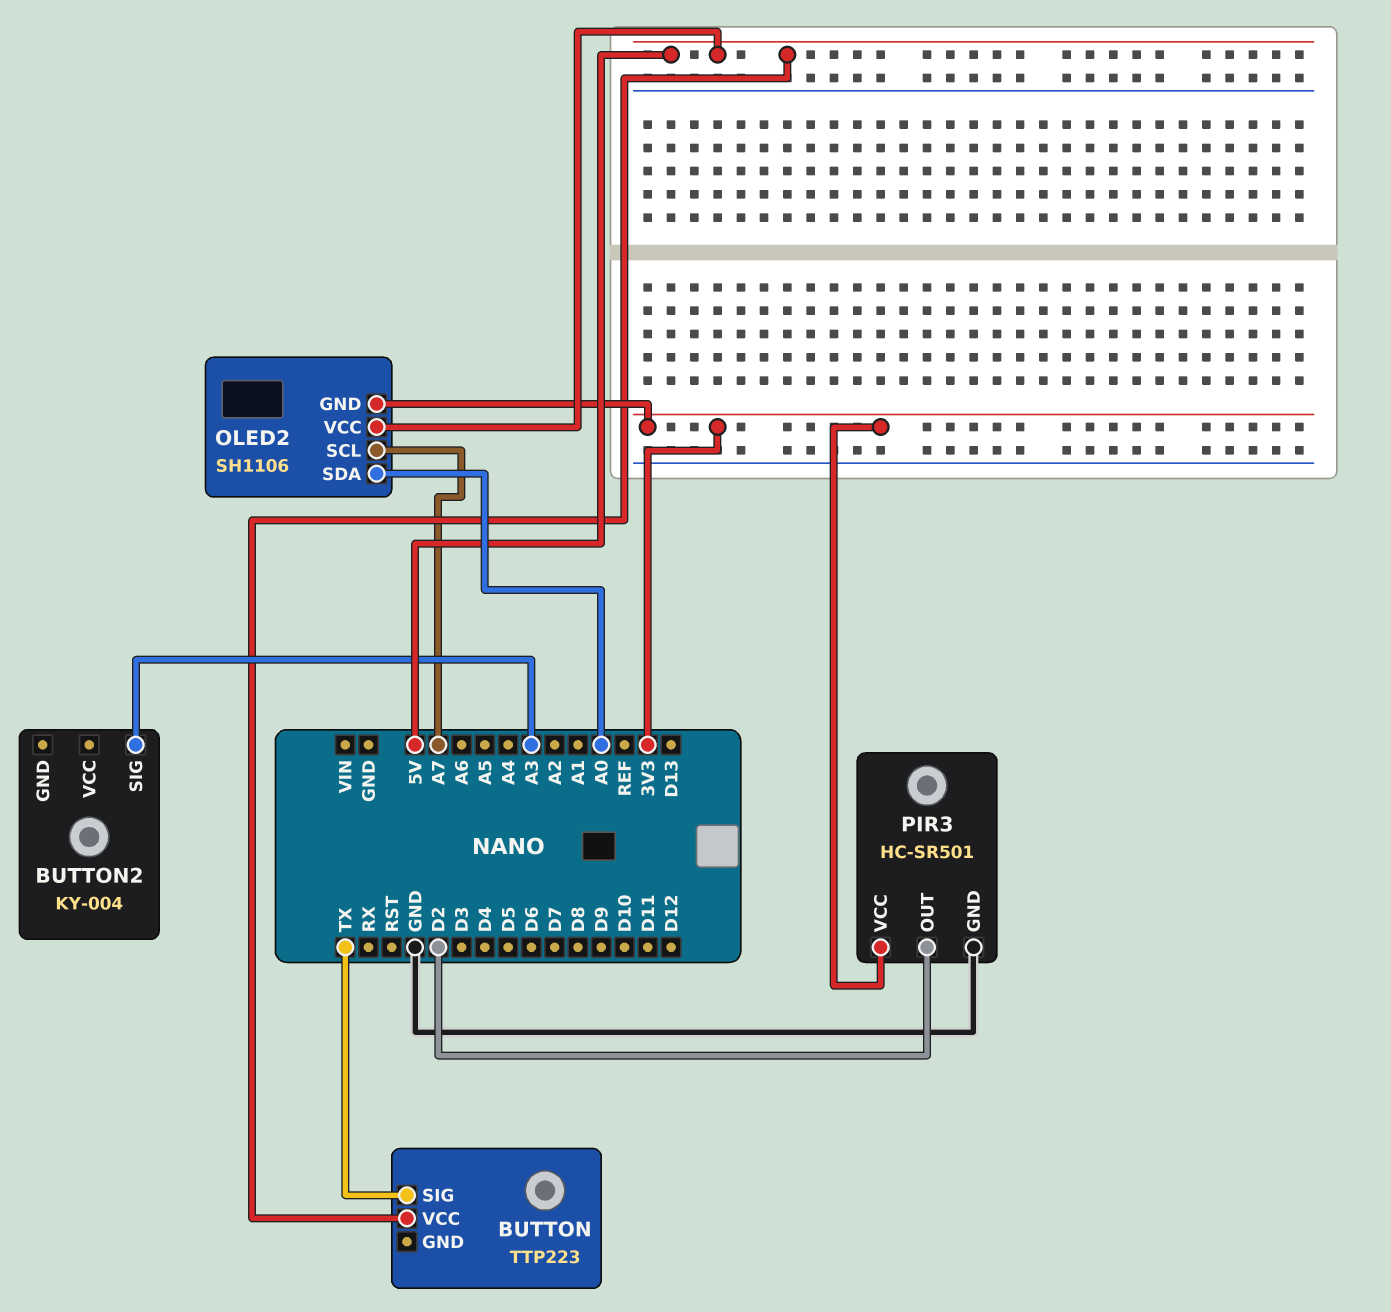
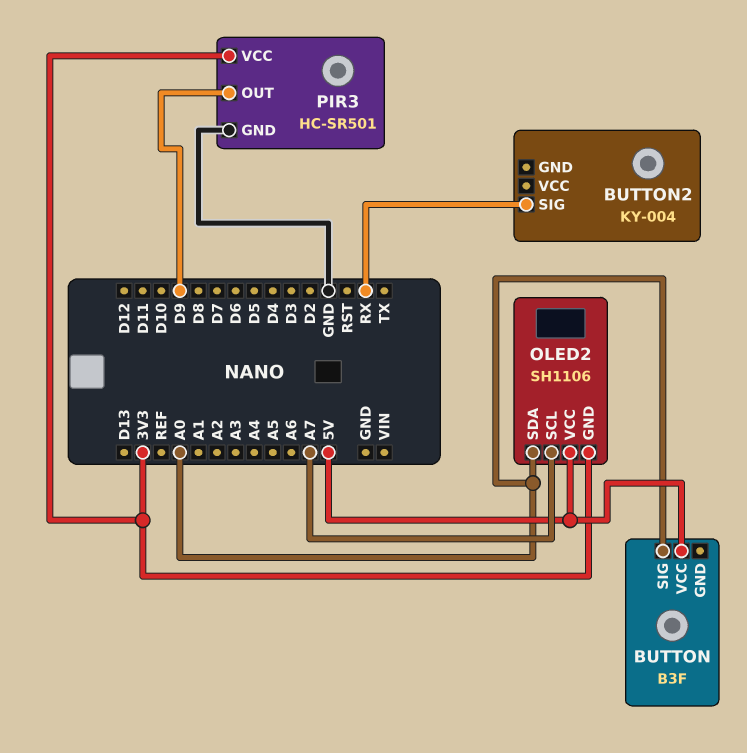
BUTTON: TTP223 -> B3F
BUTTON pin SIG: TX -> A0
BUTTON2 pin SIG: A3 -> RX
PIR3 pin OUT: D2 -> D9

